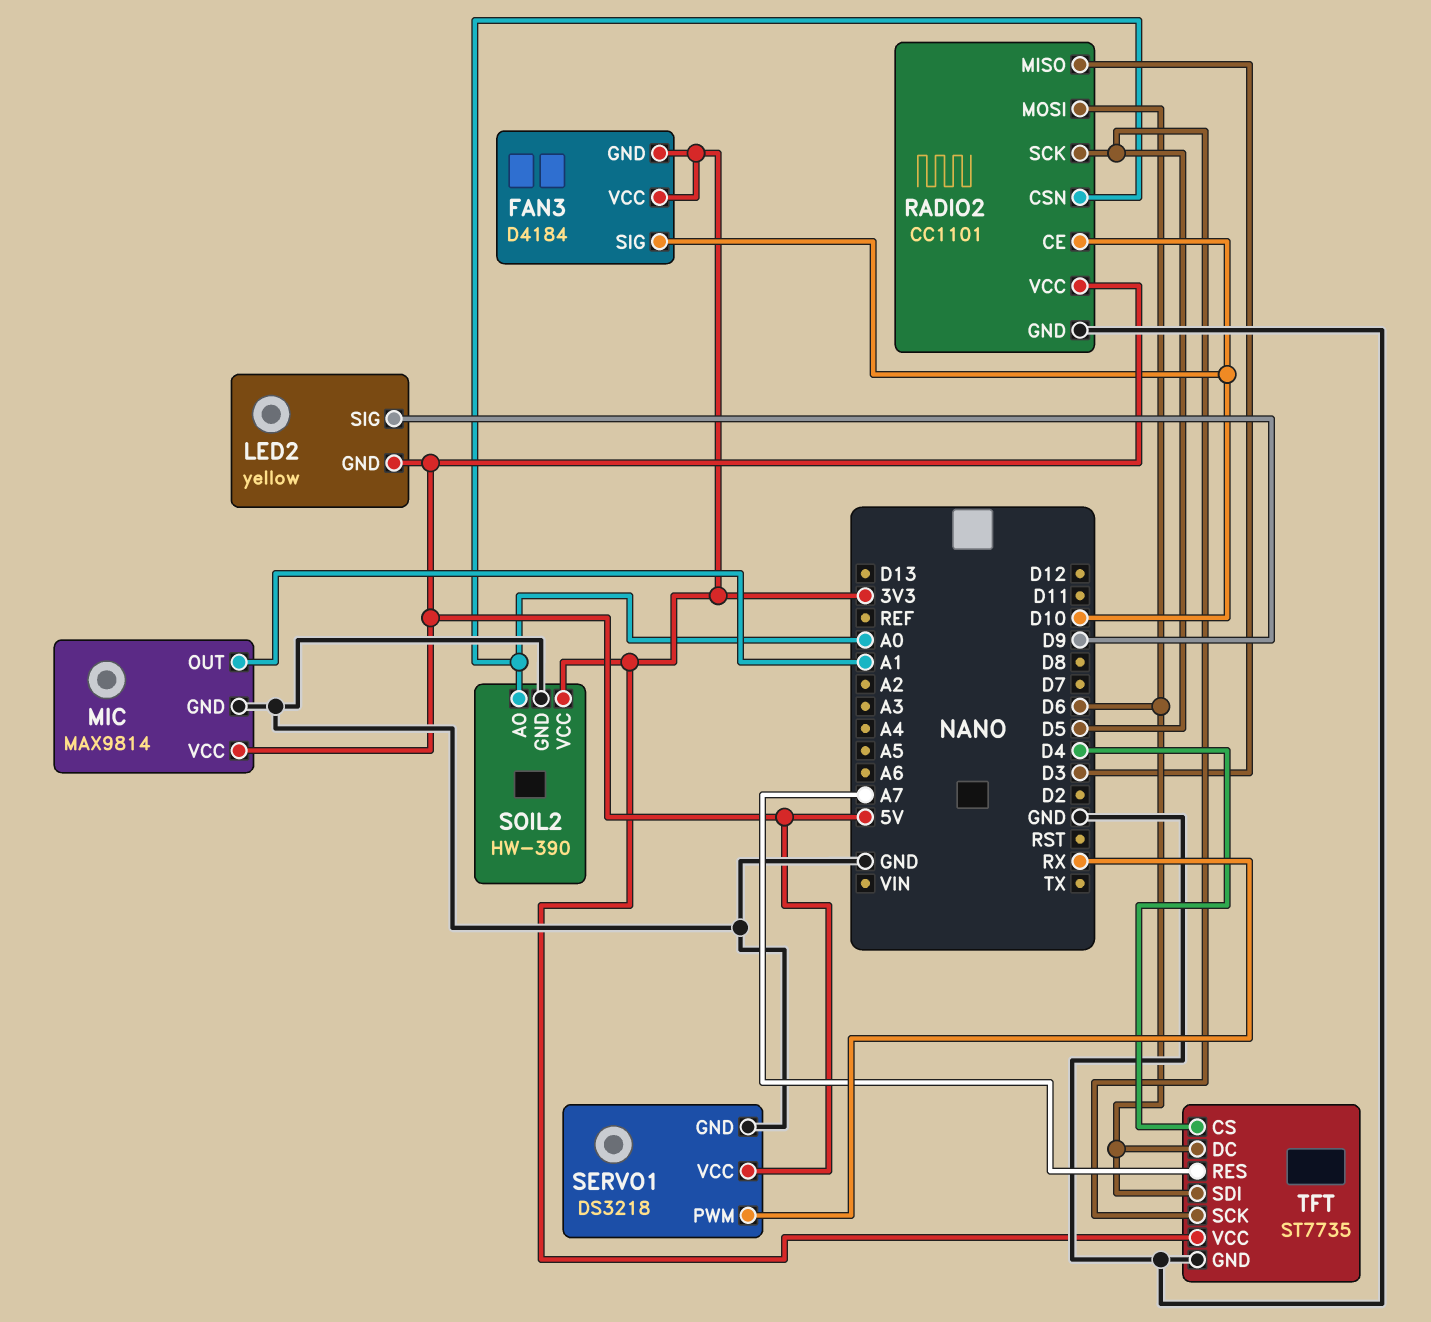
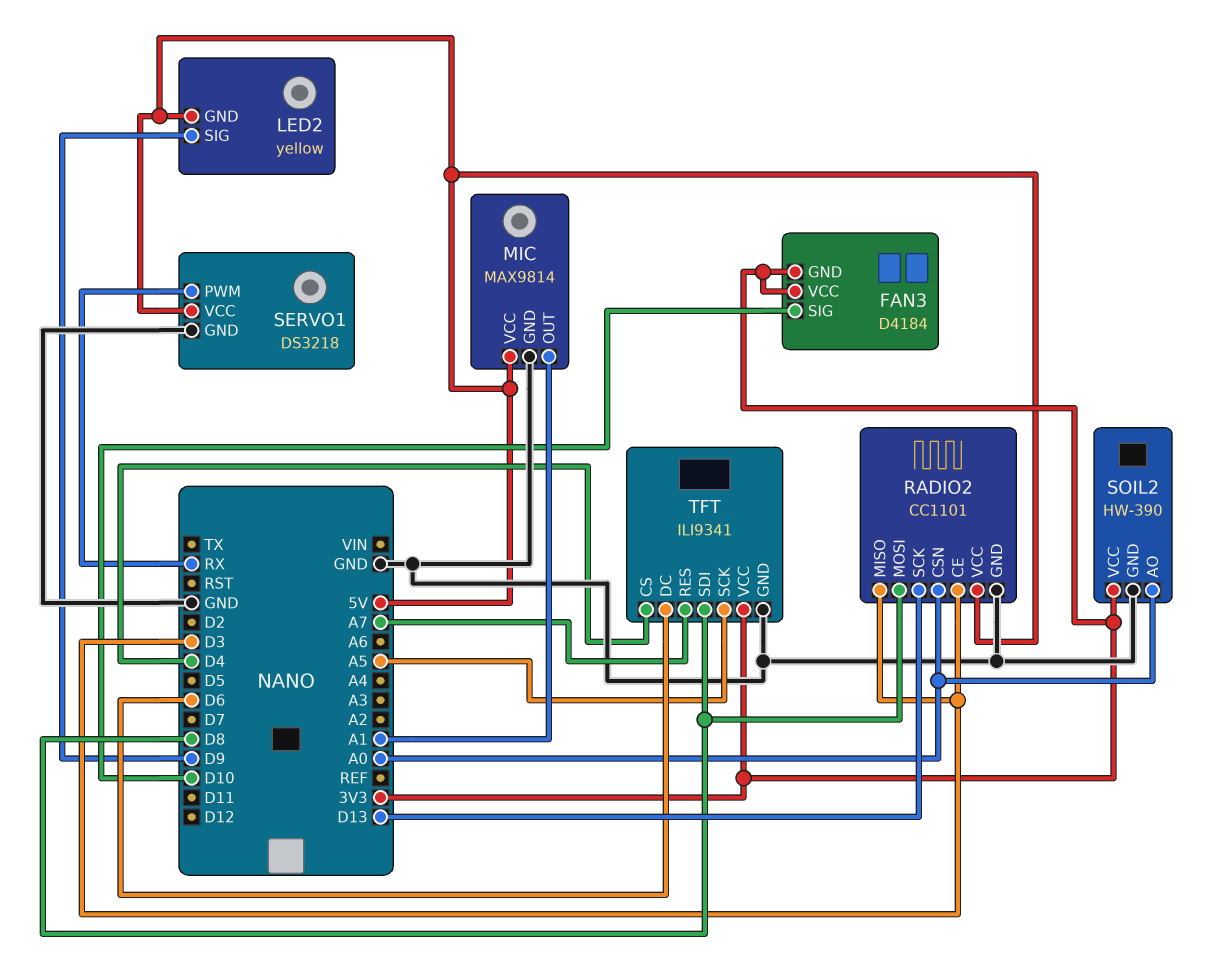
RADIO2 pin CE: D10 -> D3
RADIO2 pin MOSI: D6 -> D8
RADIO2 pin SCK: D5 -> D13
TFT: ST7735 -> ILI9341
TFT pin SCK: D5 -> A5
TFT pin SDI: D6 -> D8

